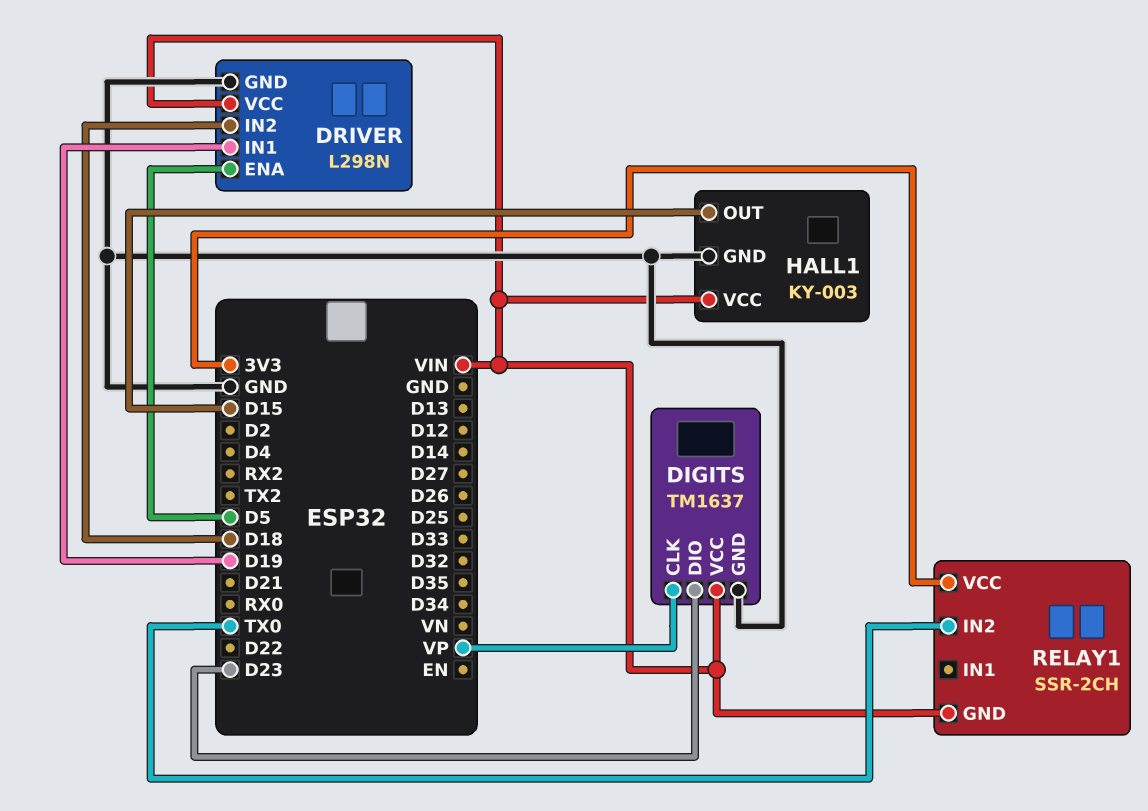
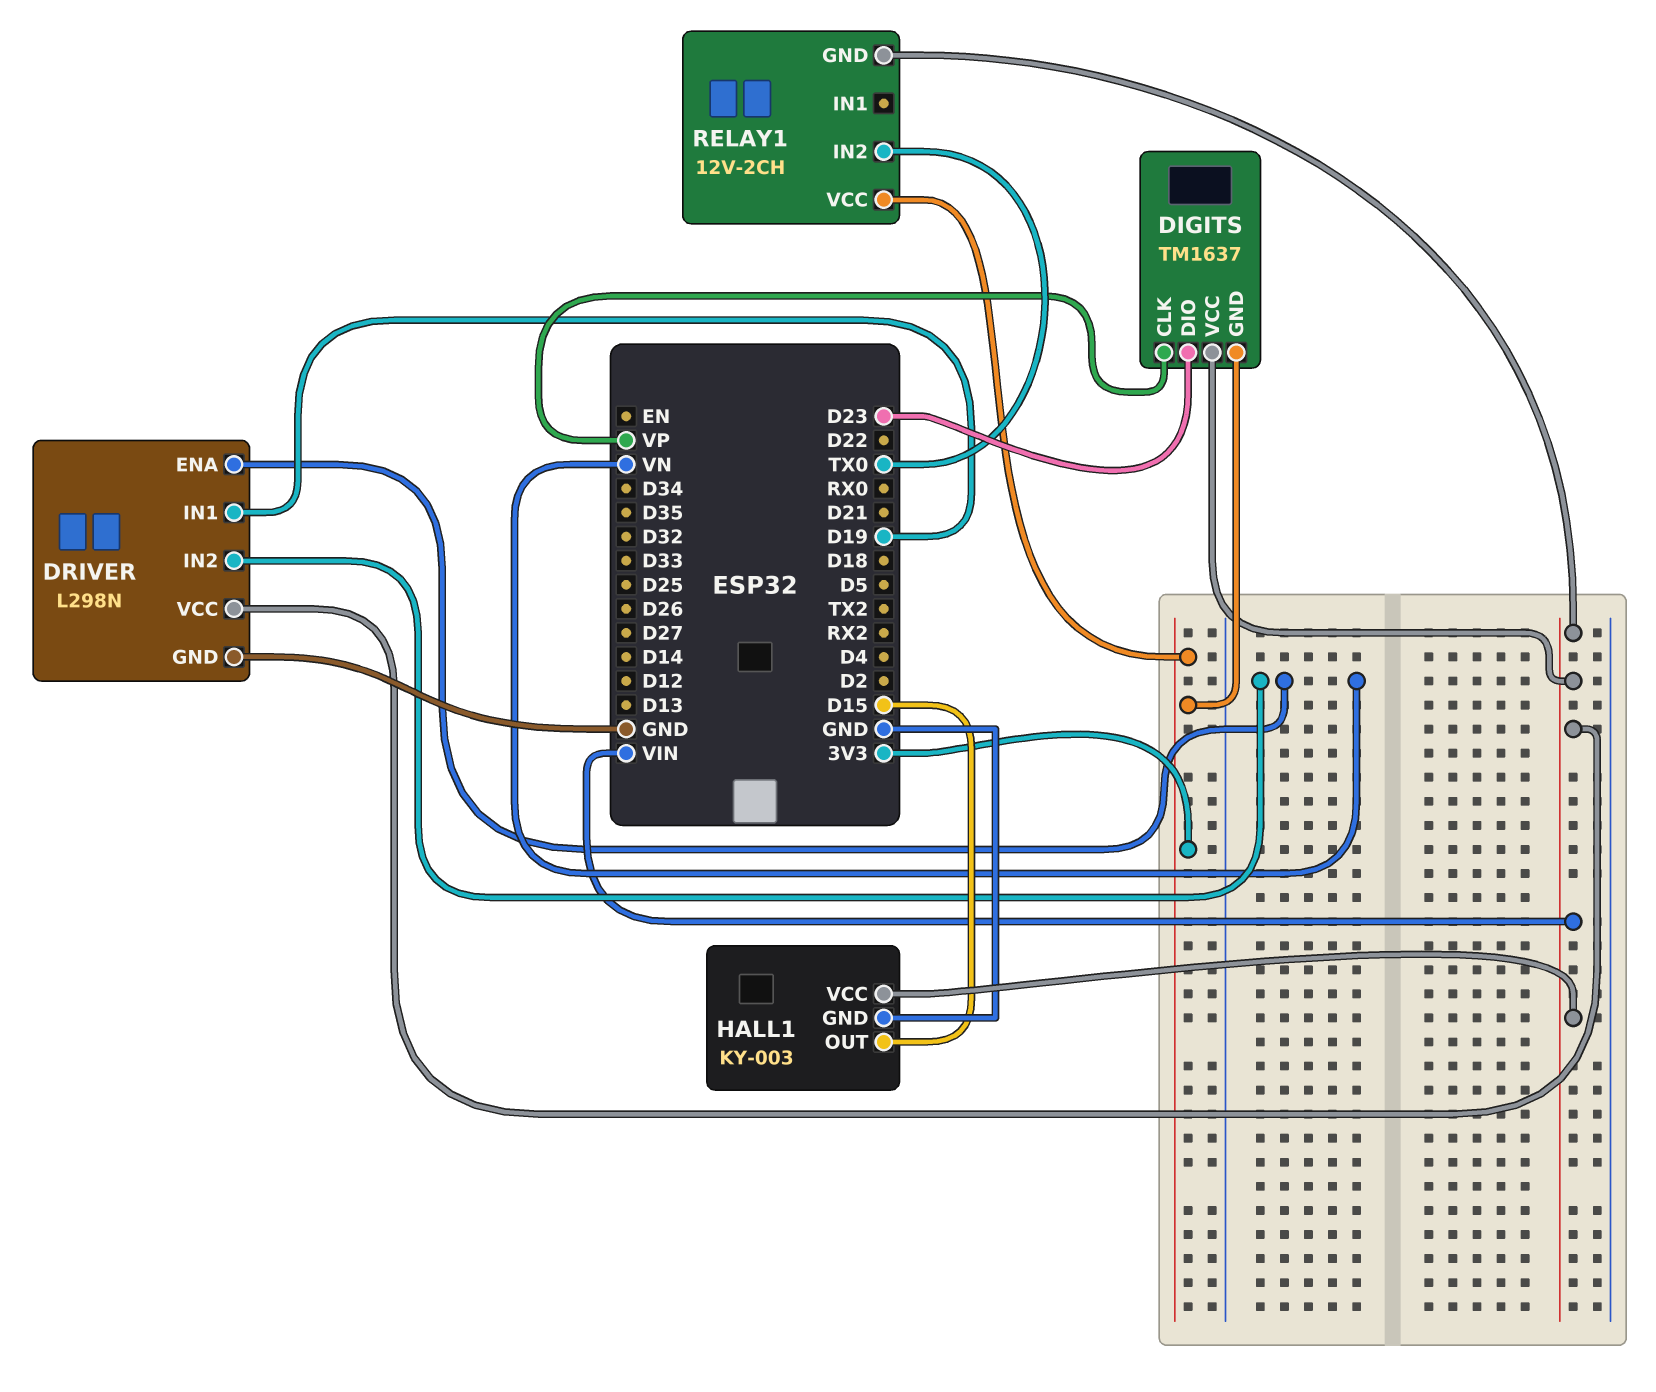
DIGITS pin GND: GND -> 3V3
DRIVER pin ENA: D5 -> VN
DRIVER pin IN2: D18 -> VN
RELAY1: SSR-2CH -> 12V-2CH

